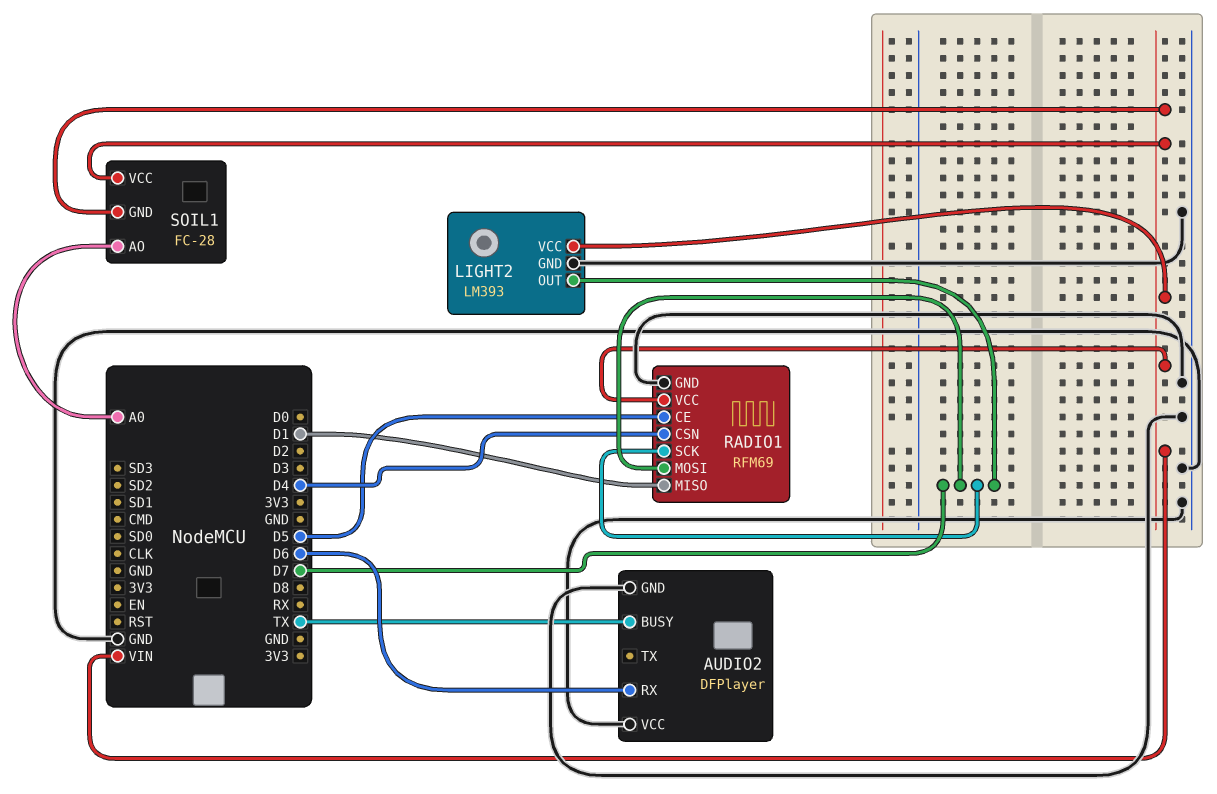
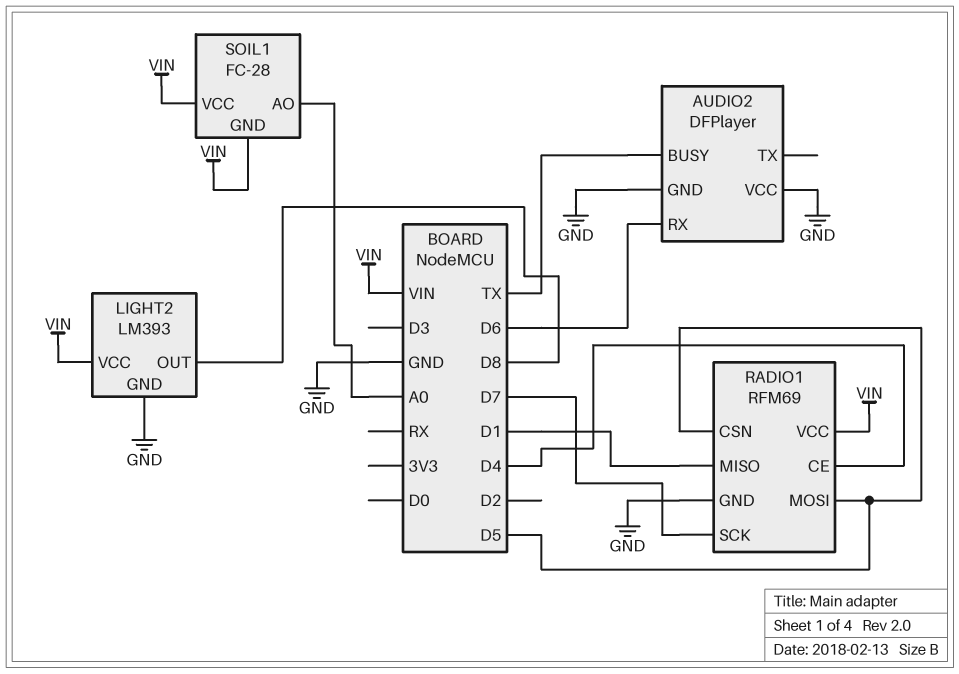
LIGHT2 pin OUT: D7 -> D8
RADIO1 pin CE: D5 -> D4
RADIO1 pin CSN: D4 -> D5
RADIO1 pin MOSI: D7 -> D5

